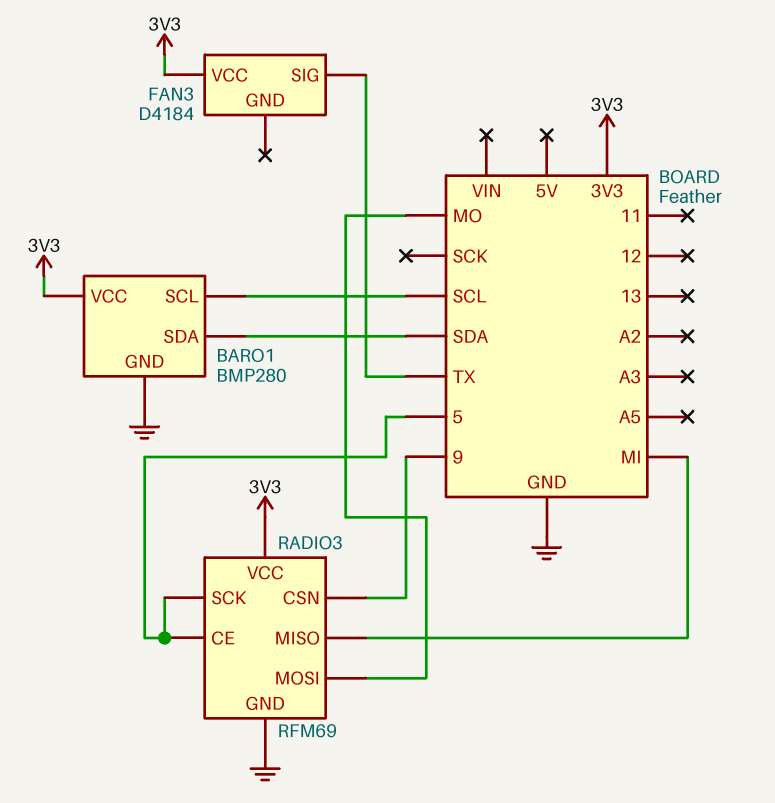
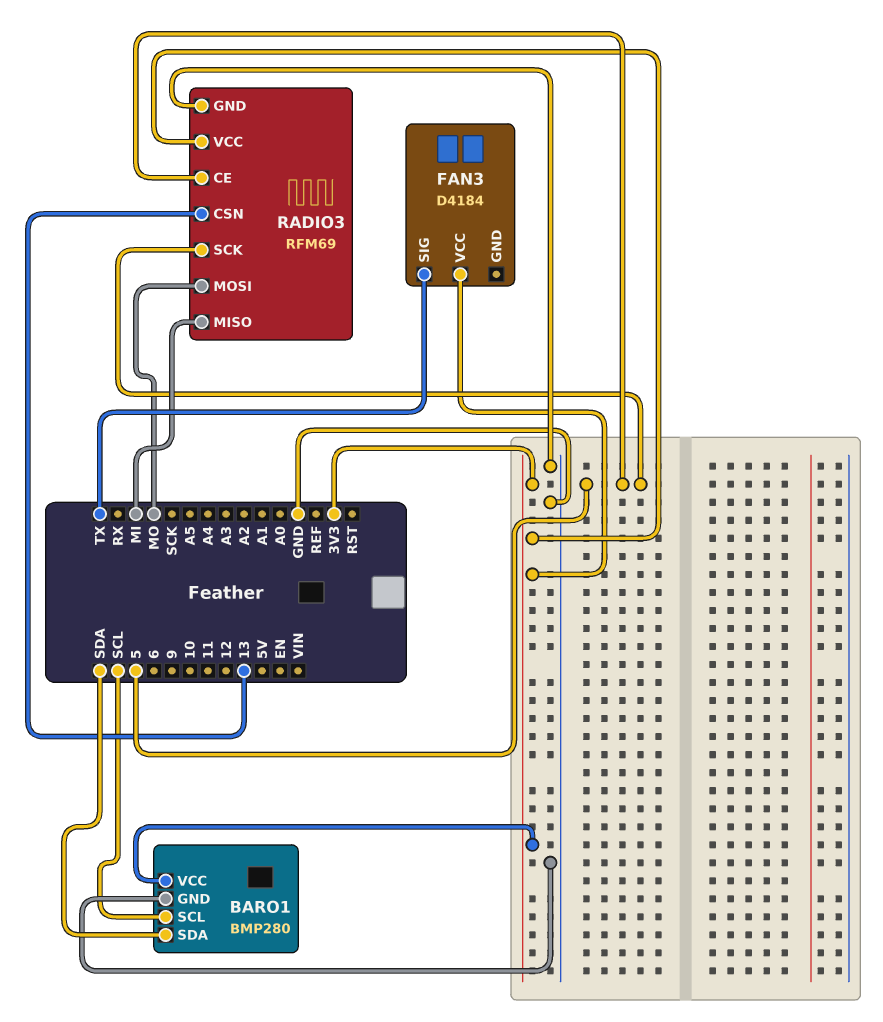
RADIO3 pin CSN: 9 -> 13

